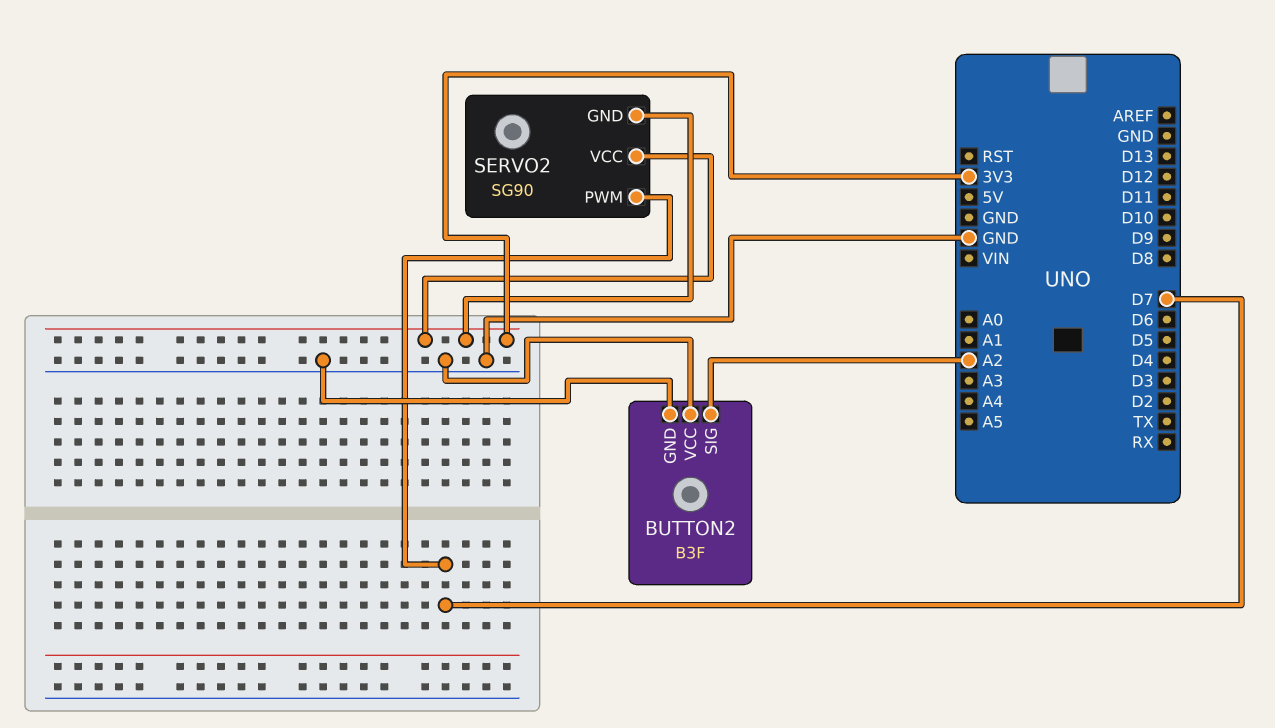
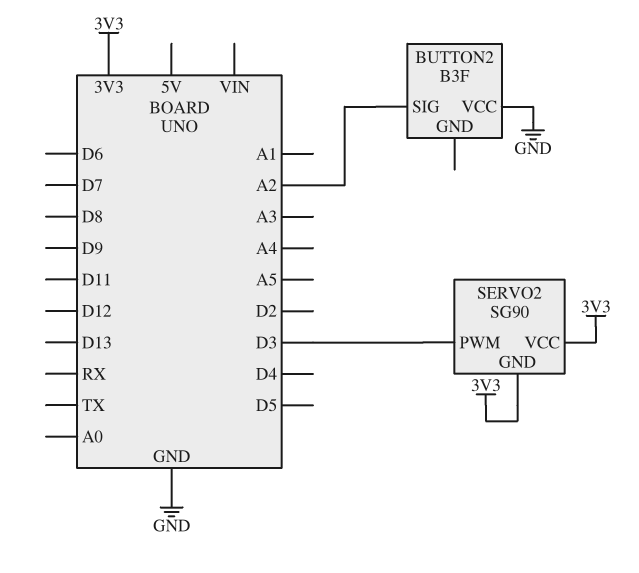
BUTTON2 pin GND: GND -> none
SERVO2 pin PWM: D7 -> D3

